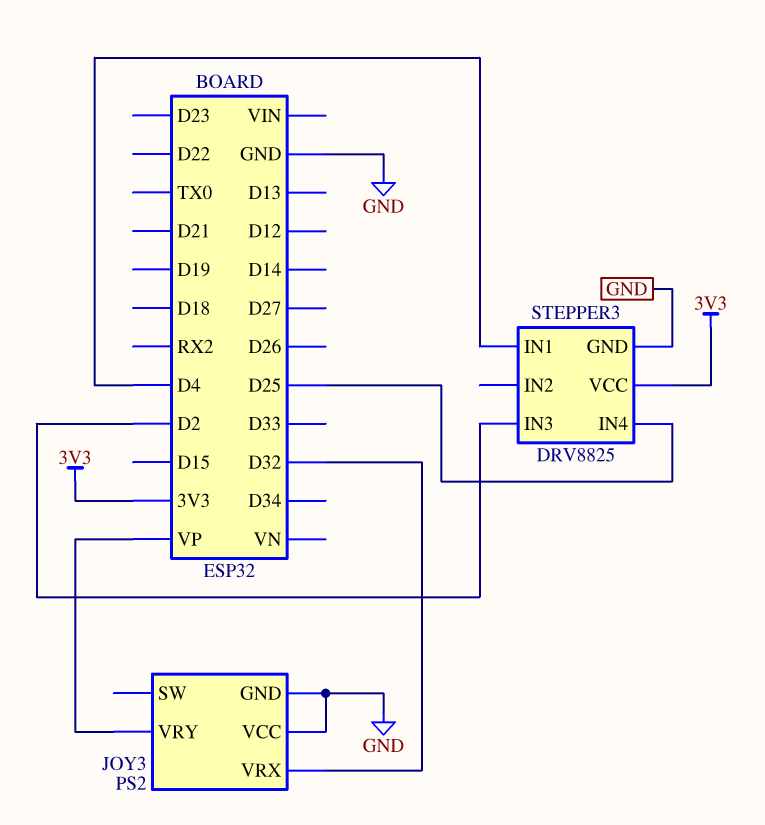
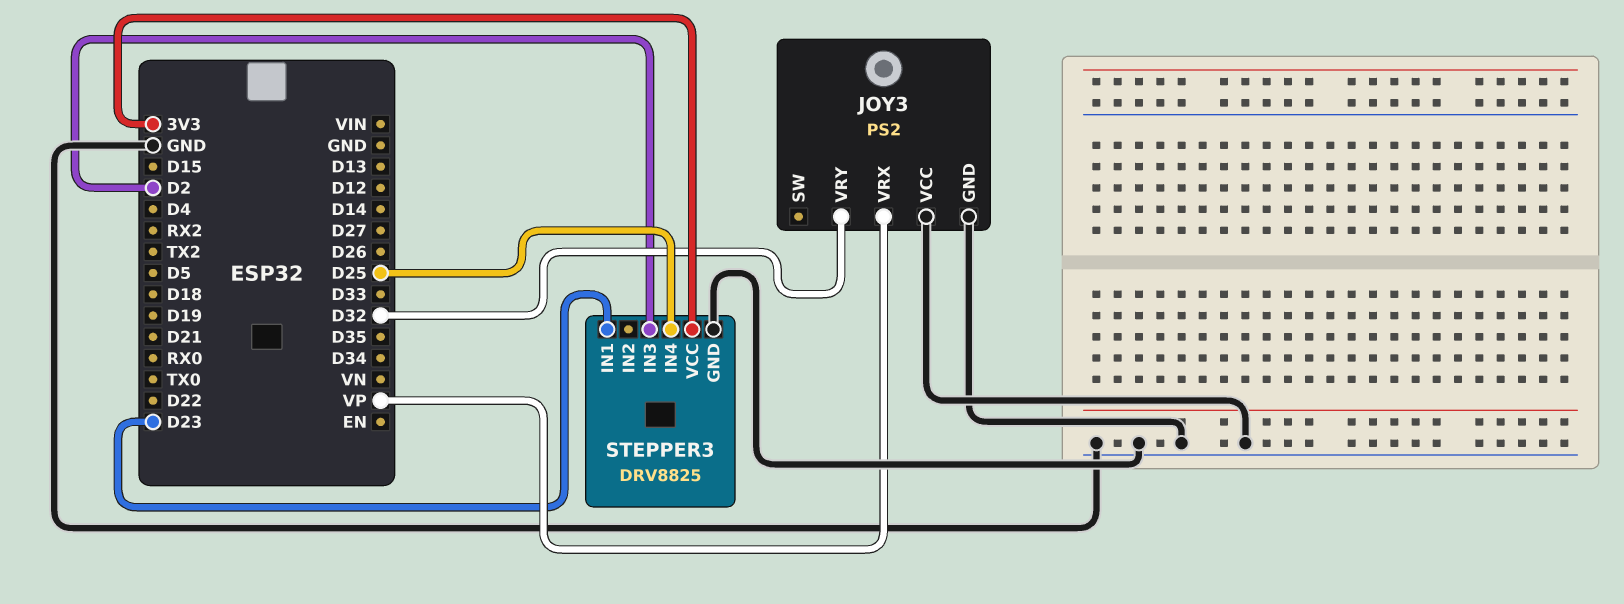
JOY3 pin VRX: D32 -> VP
JOY3 pin VRY: VP -> D32
STEPPER3 pin IN1: D4 -> D23

